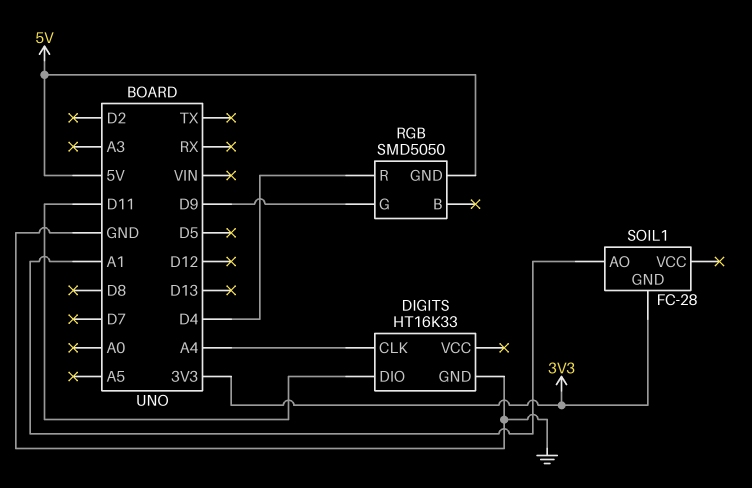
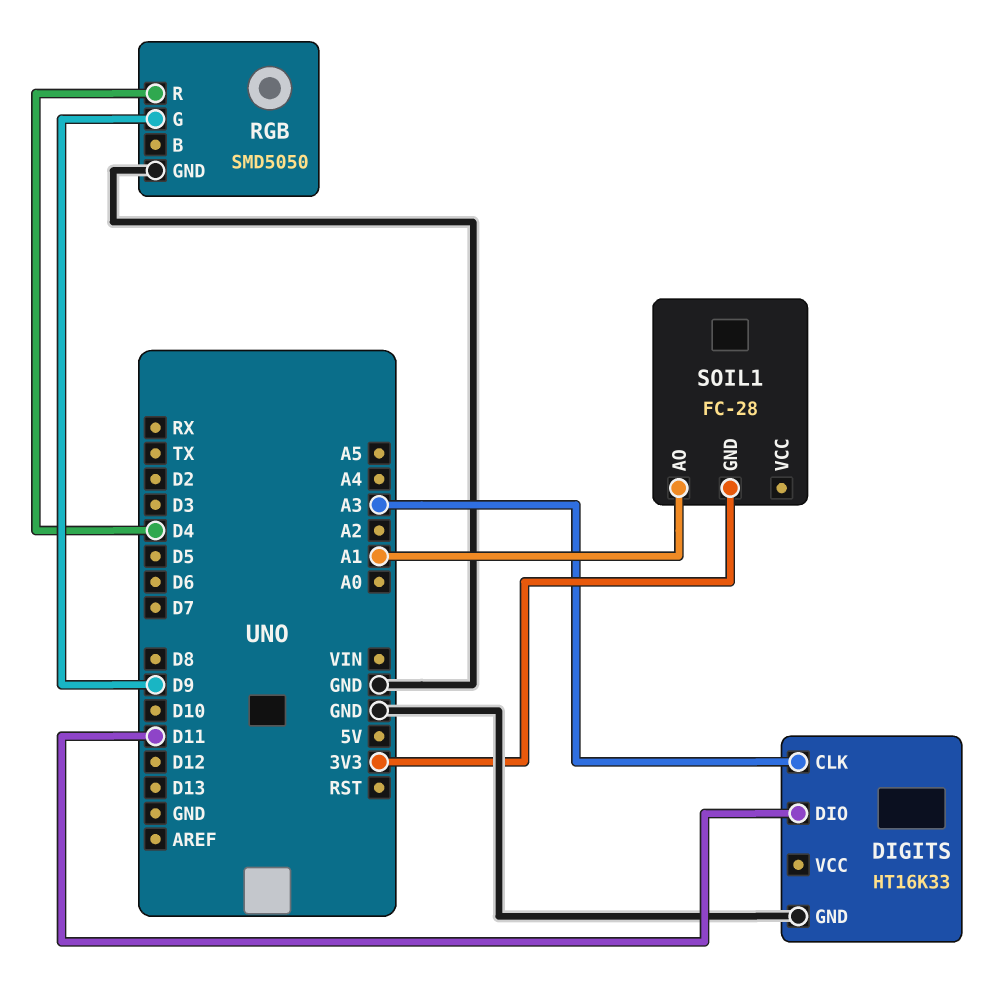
DIGITS pin CLK: A4 -> A3
RGB pin GND: 5V -> GND

